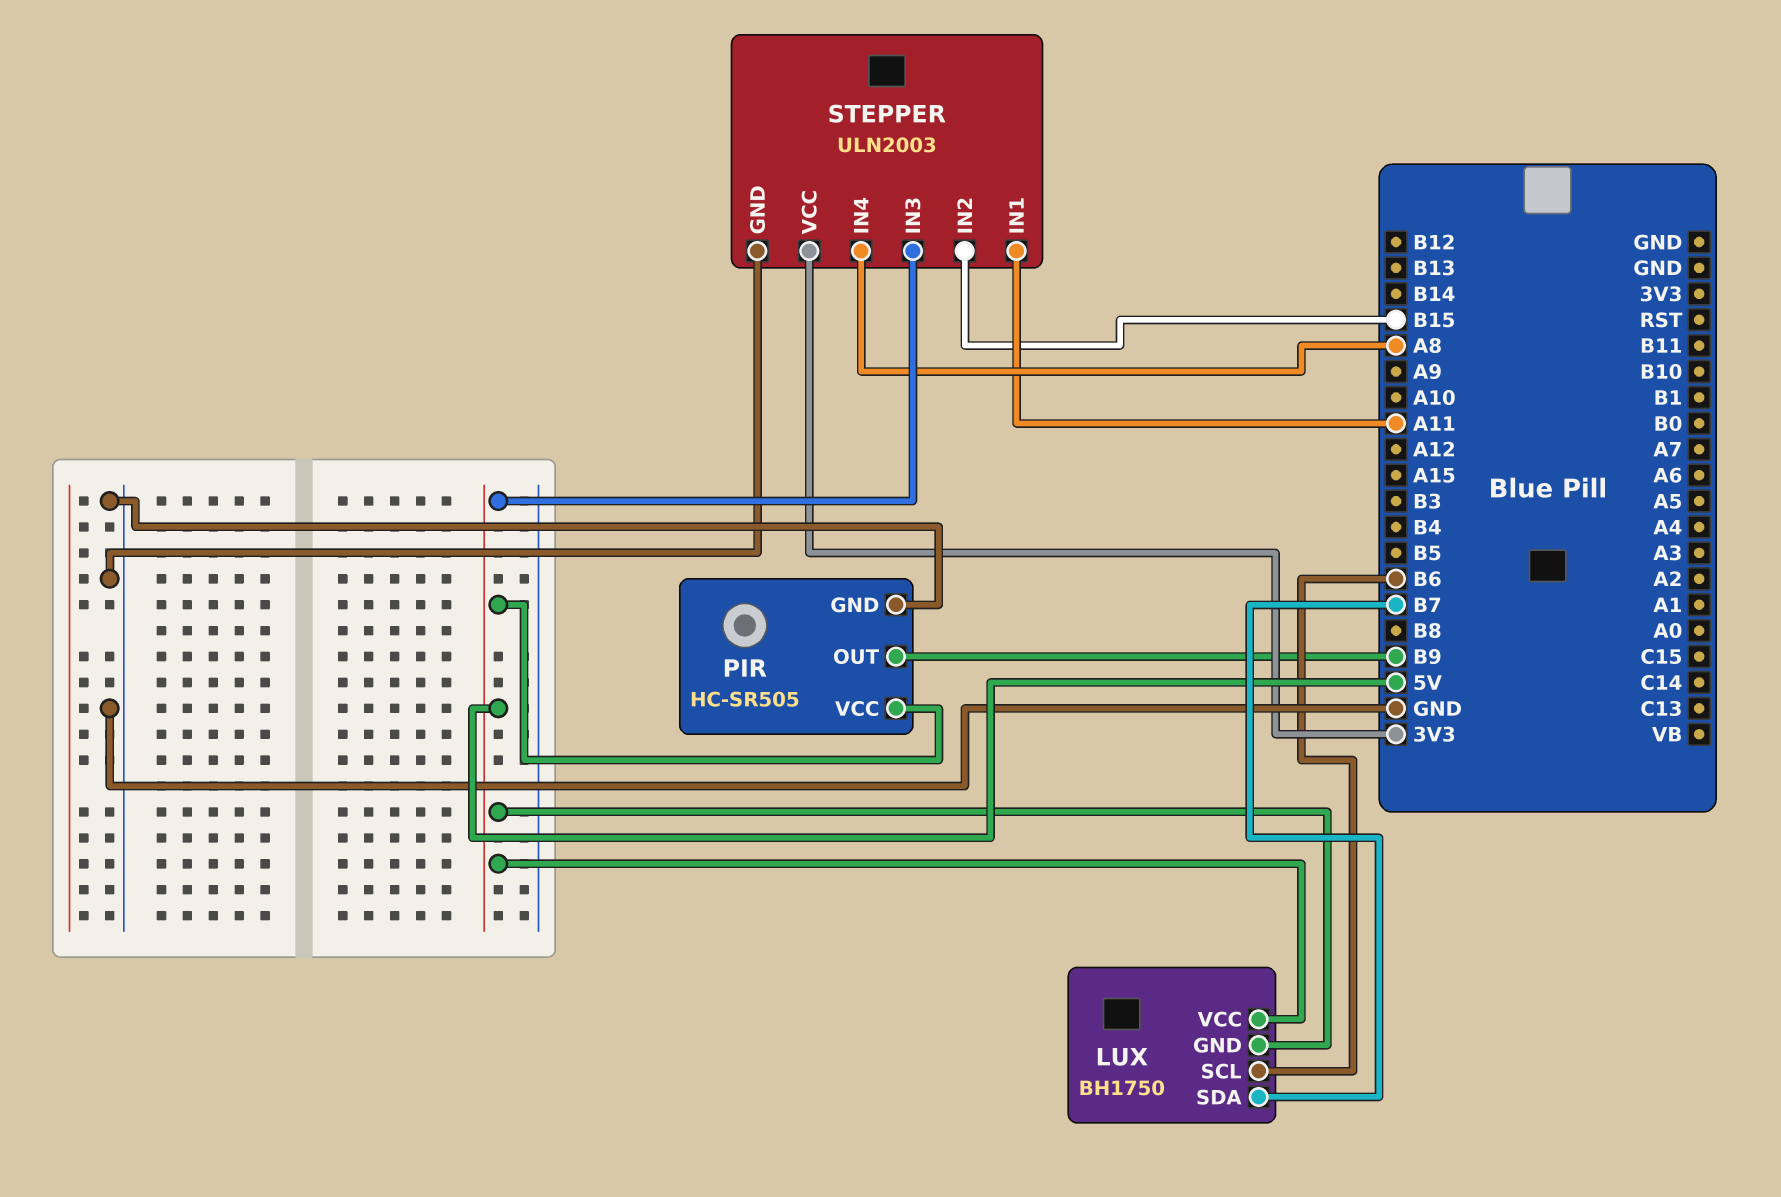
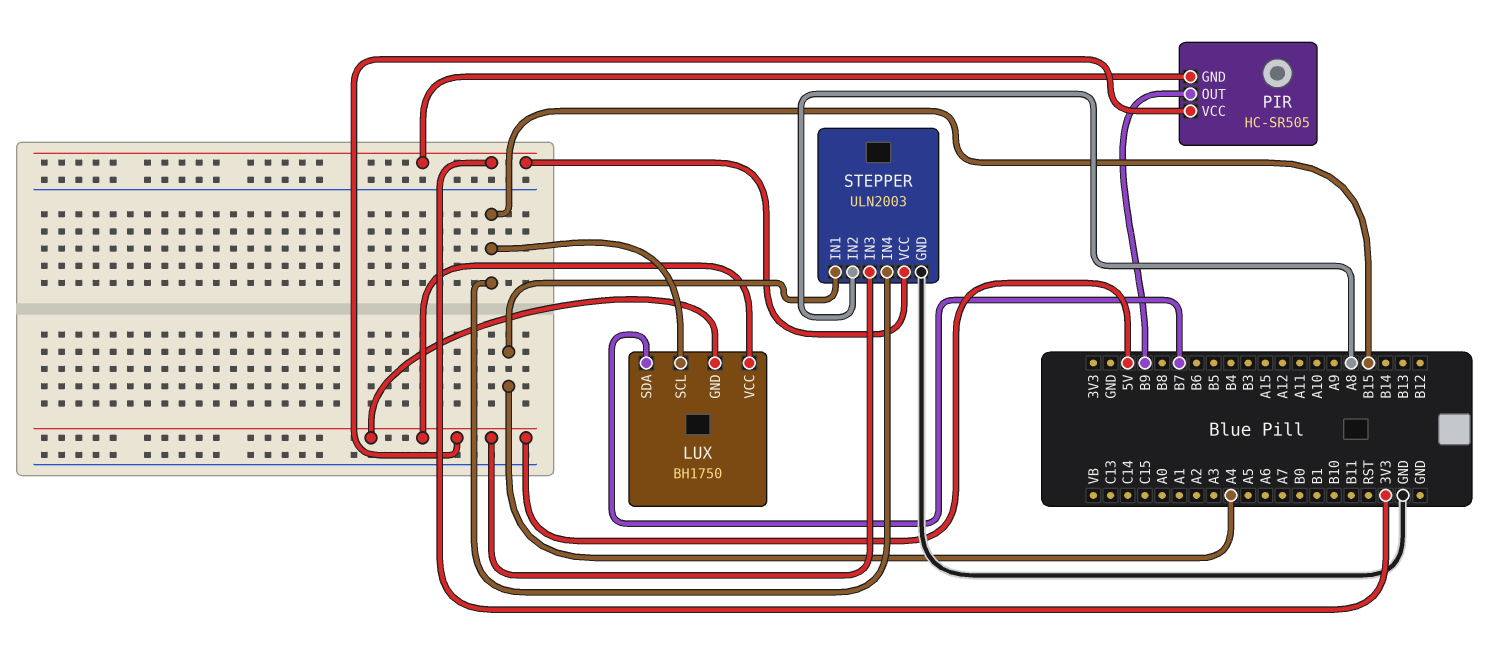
LUX pin SCL: B6 -> B15
PIR pin GND: GND -> 3V3
STEPPER pin IN1: A11 -> A4
STEPPER pin IN2: B15 -> A8
STEPPER pin IN4: A8 -> B15

